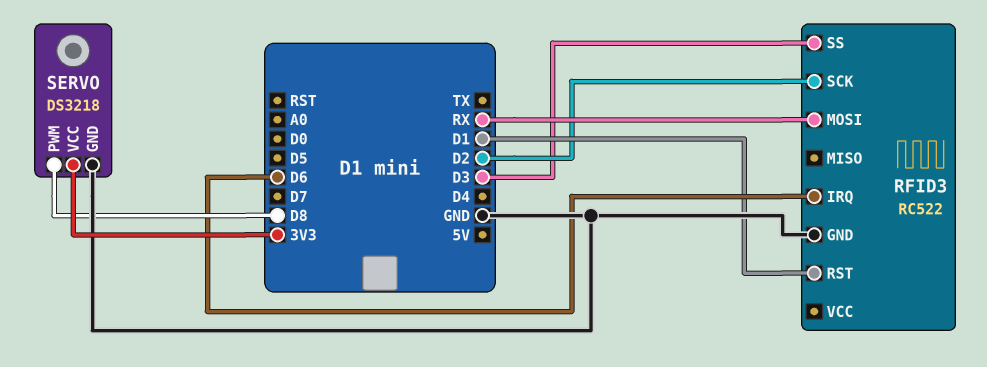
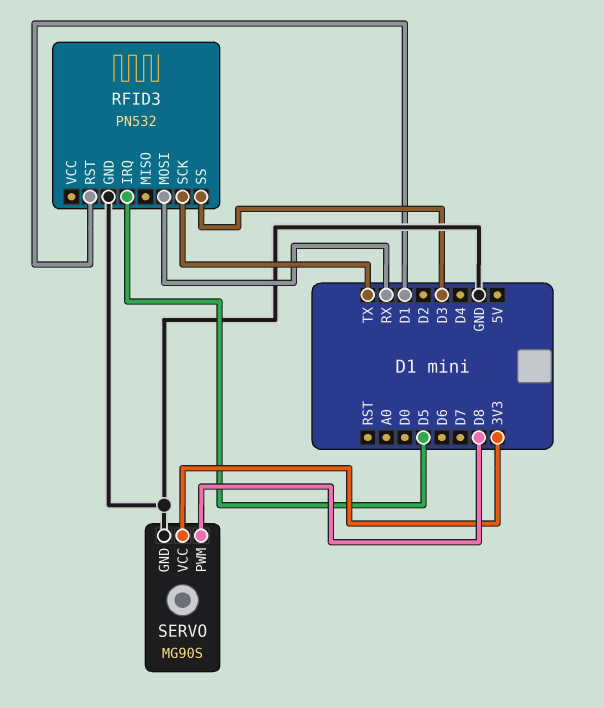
RFID3: RC522 -> PN532
RFID3 pin IRQ: D6 -> D5
RFID3 pin SCK: D2 -> TX
SERVO: DS3218 -> MG90S

